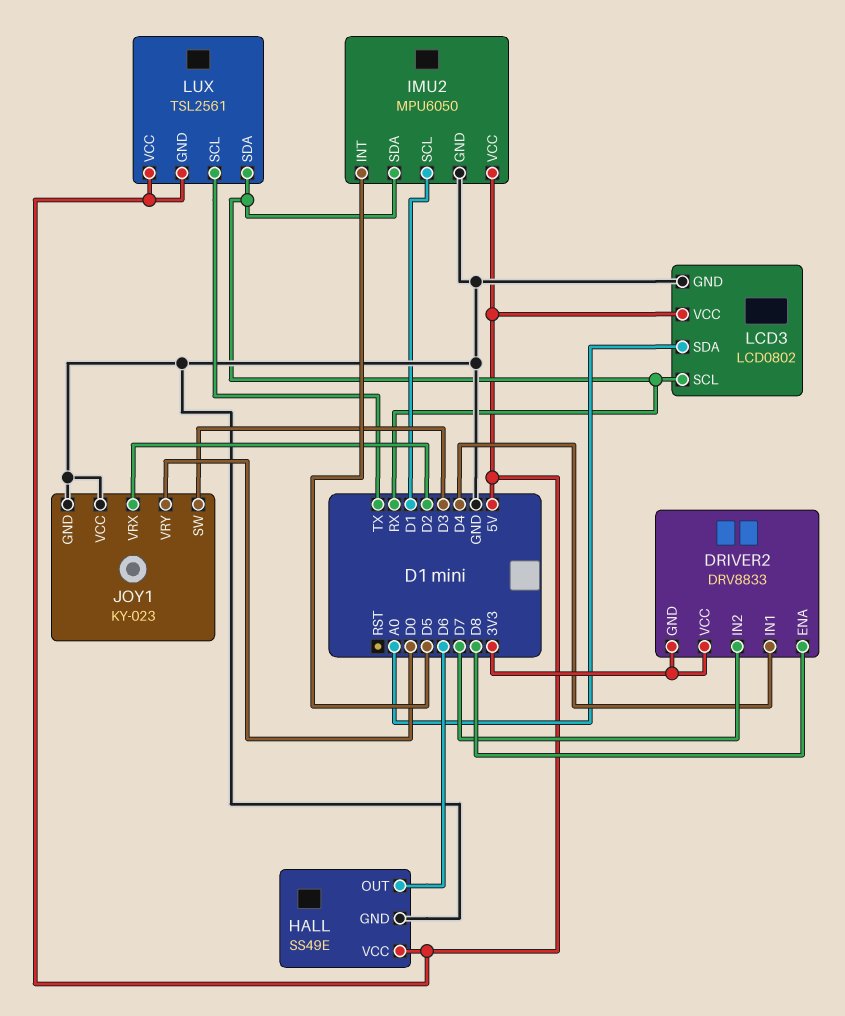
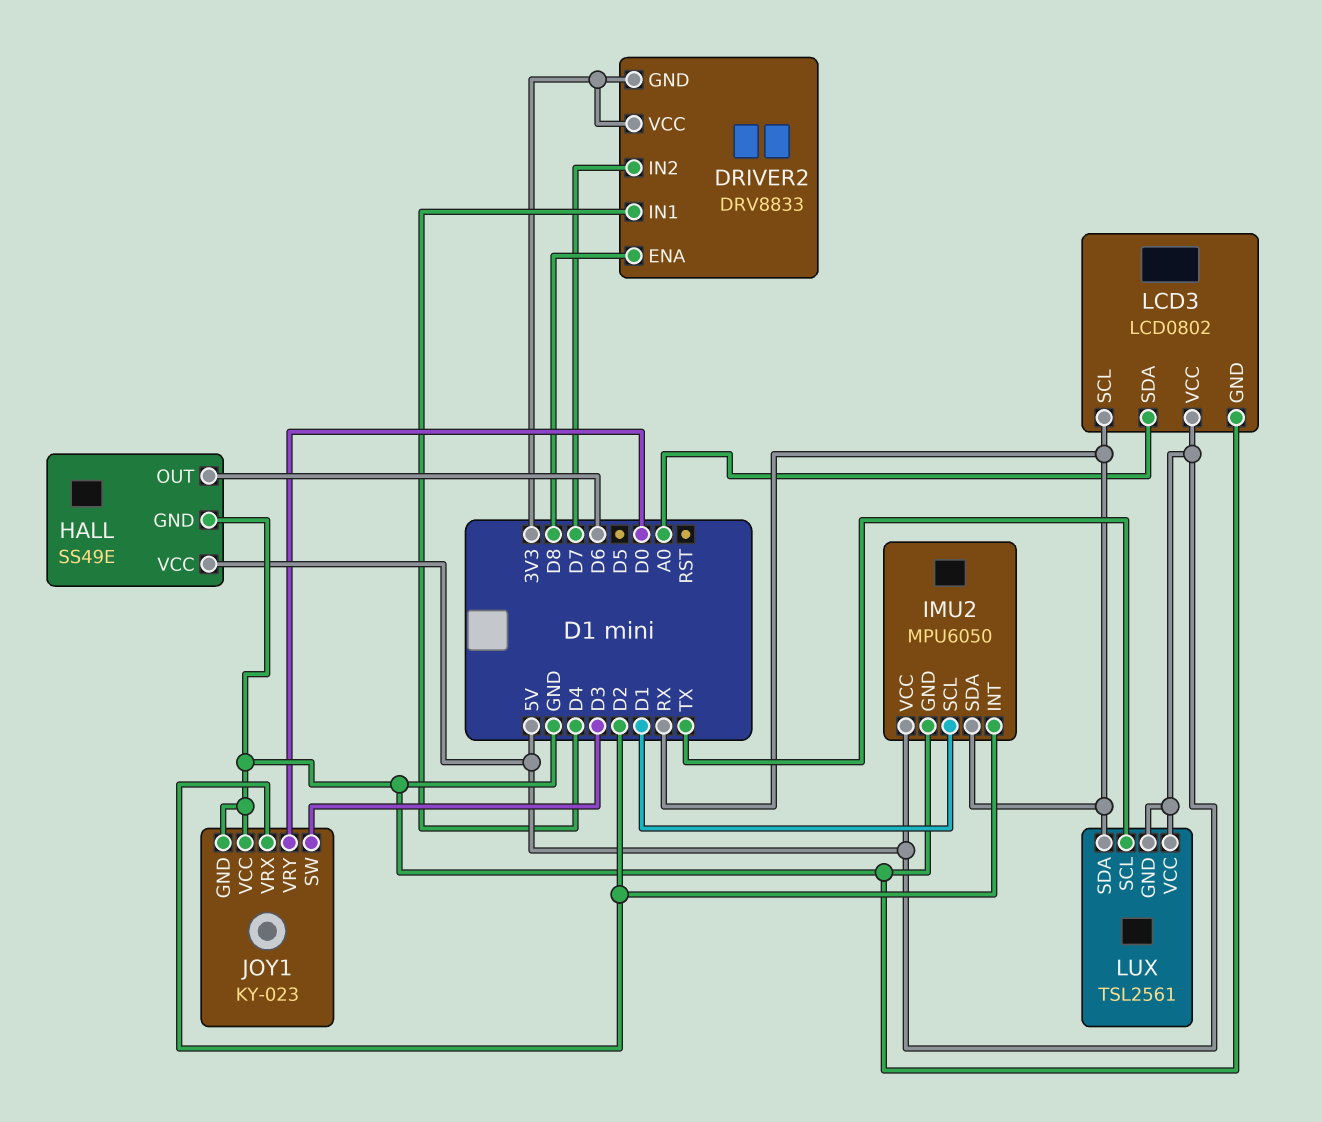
IMU2 pin INT: D5 -> D2

